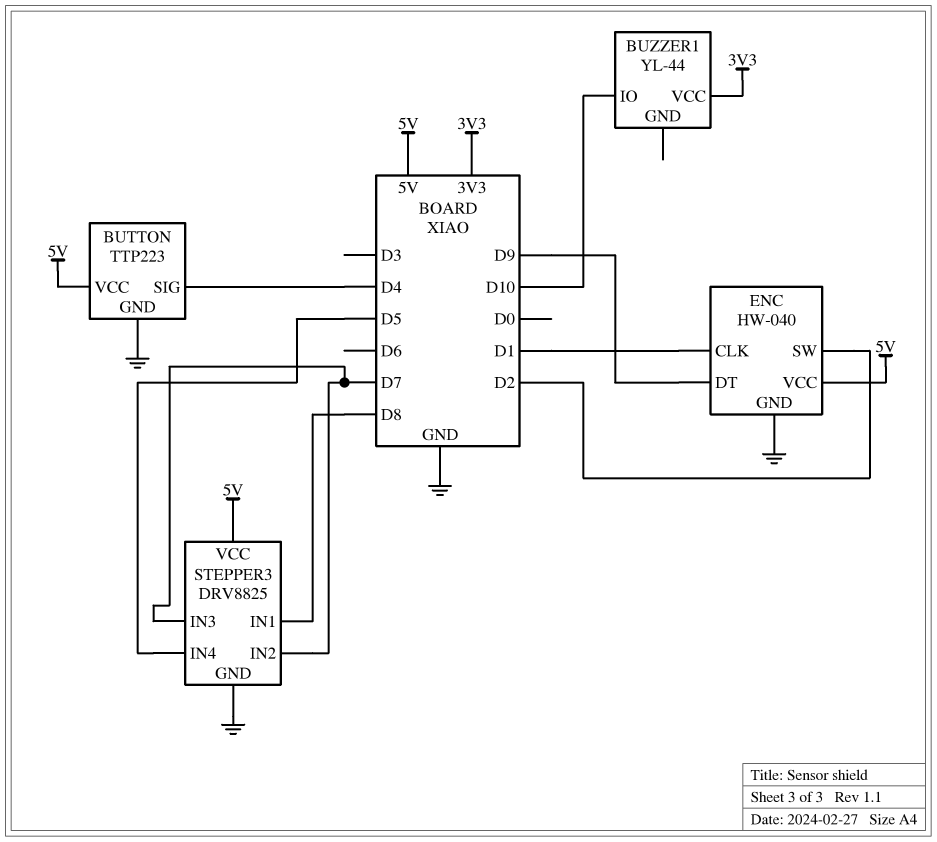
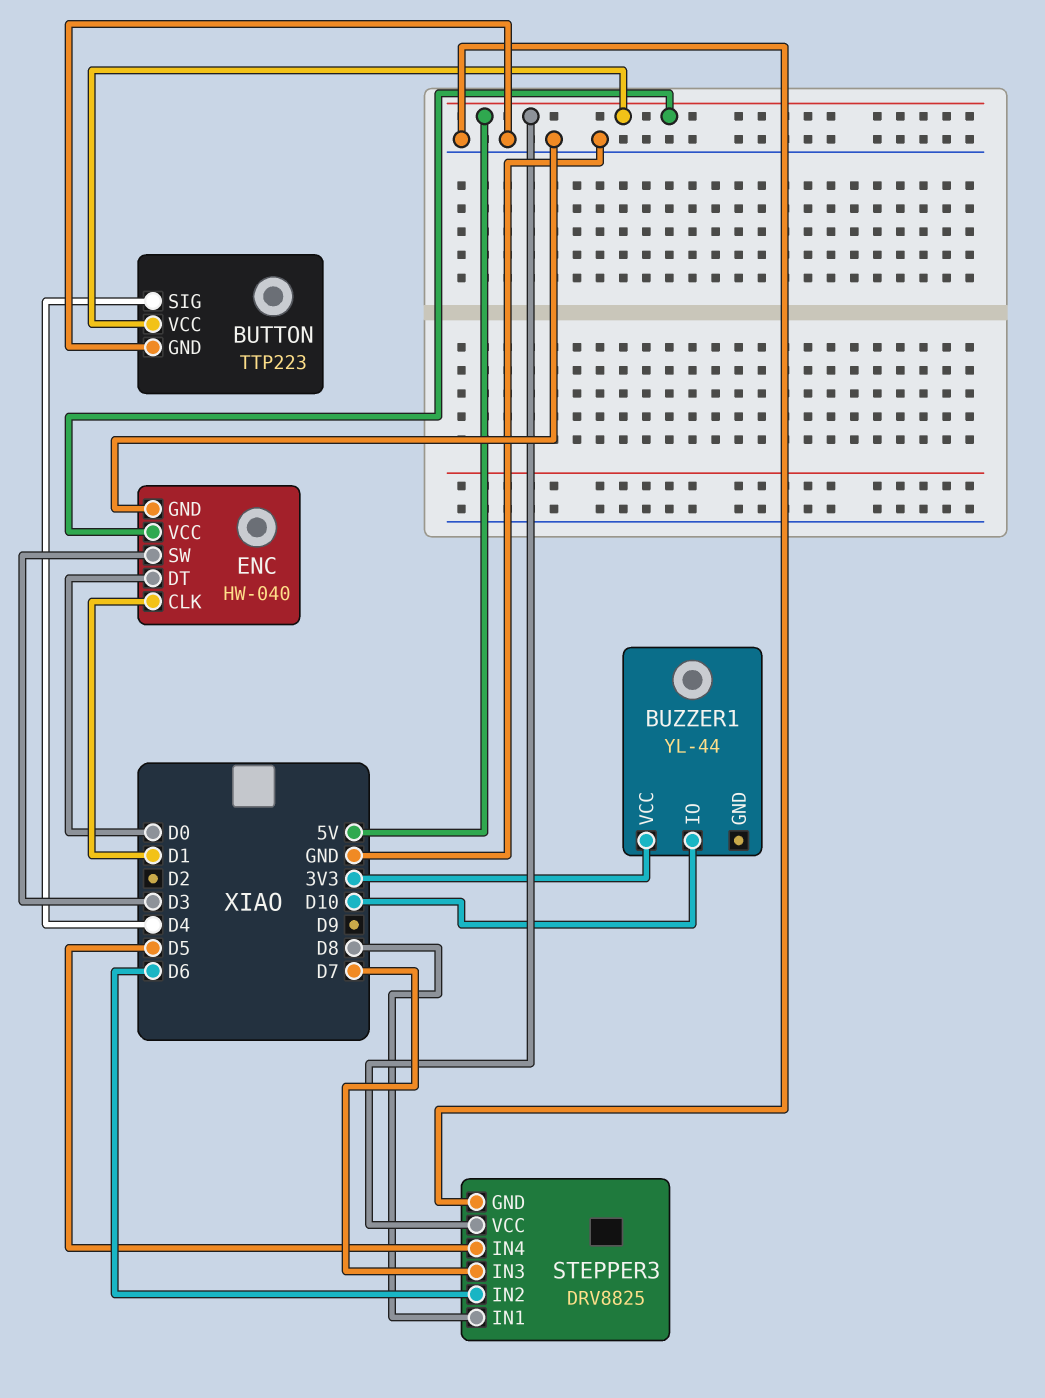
ENC pin DT: D9 -> D0
ENC pin SW: D2 -> D3
STEPPER3 pin IN2: D7 -> D6

